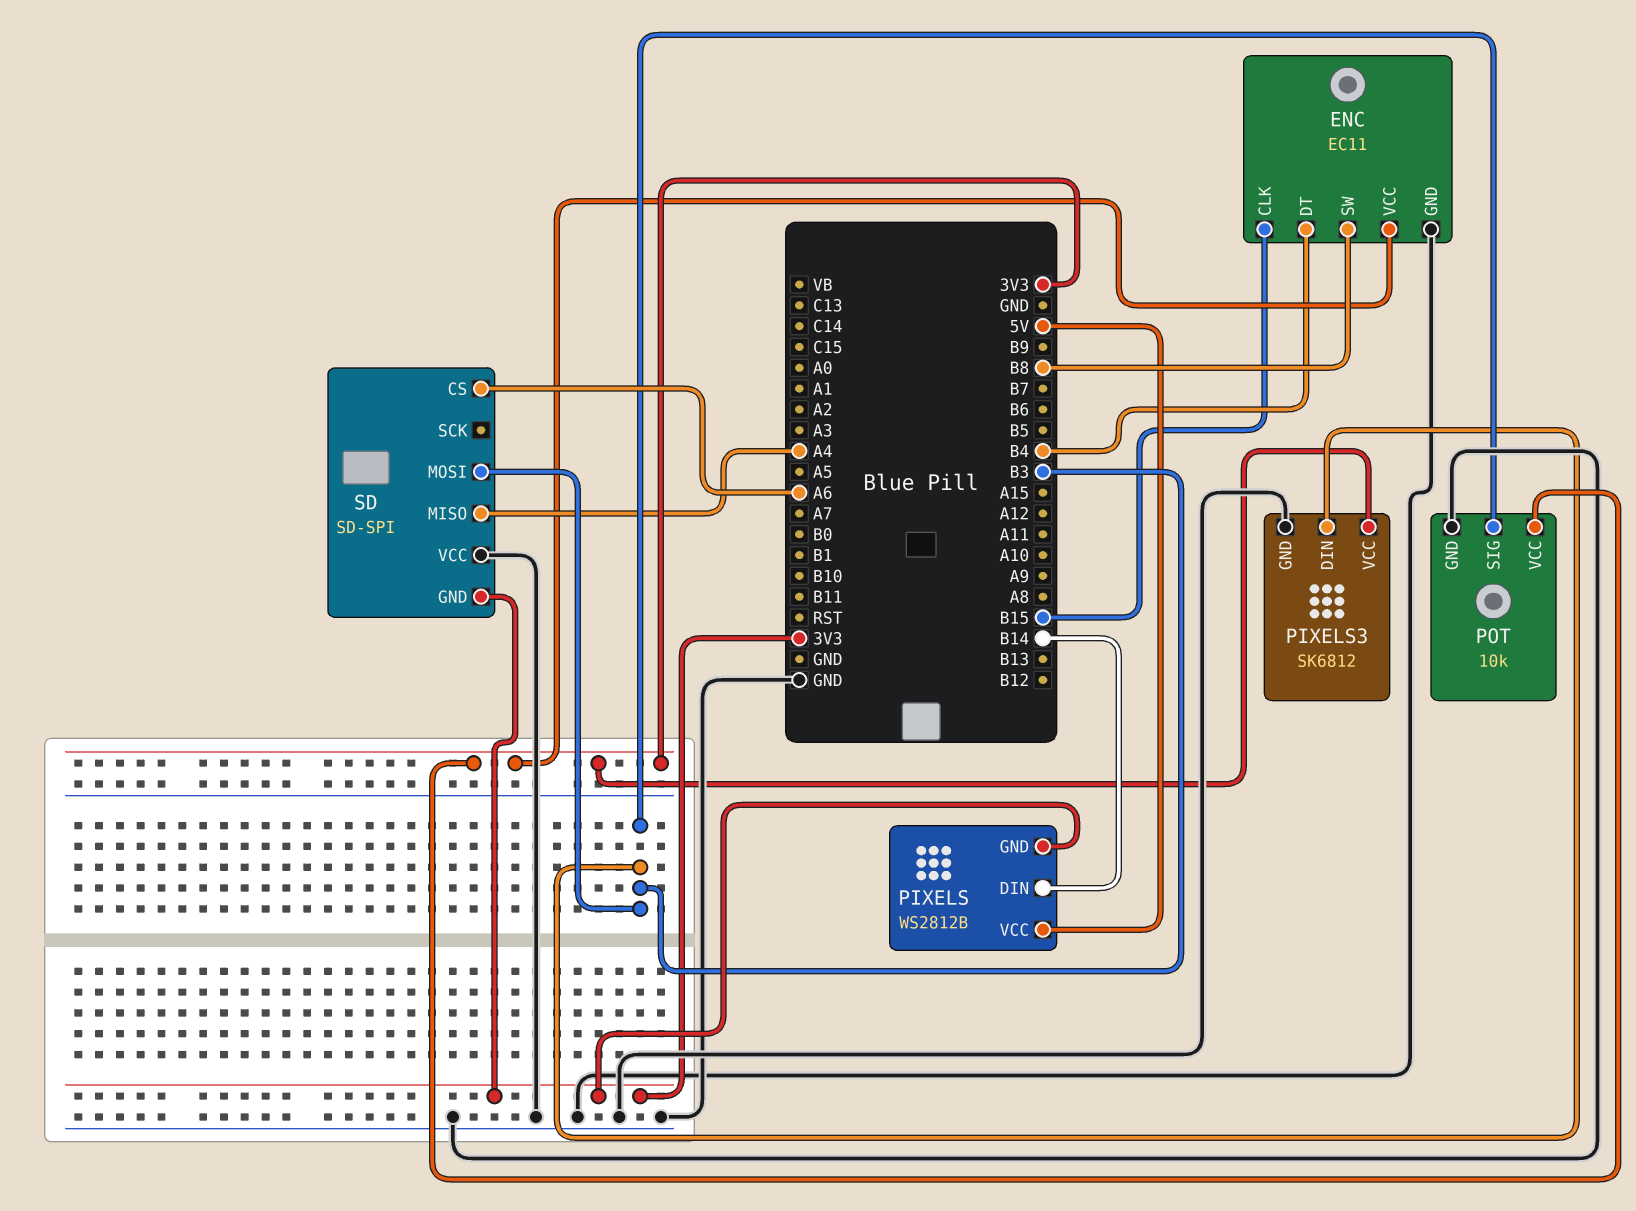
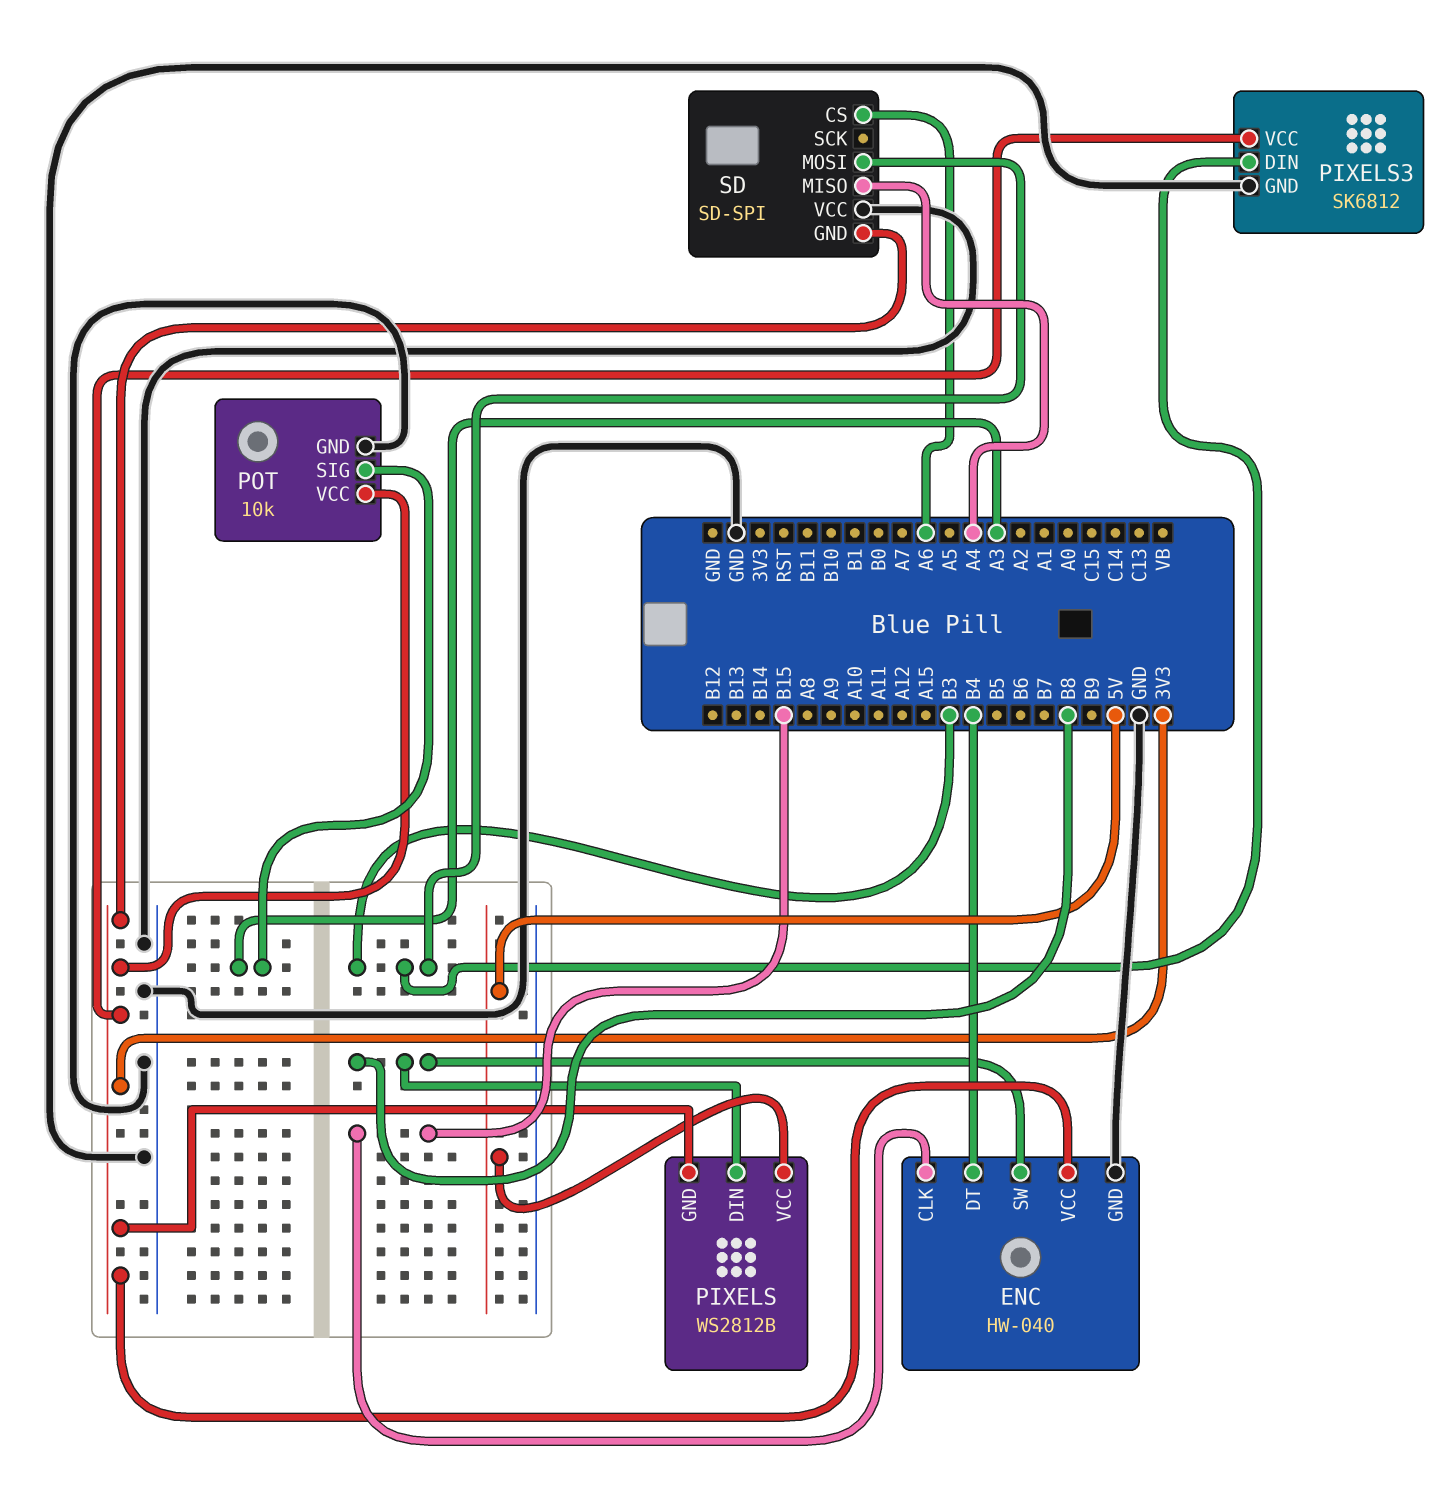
ENC: EC11 -> HW-040
PIXELS pin DIN: B14 -> B8
POT pin SIG: B3 -> A3

